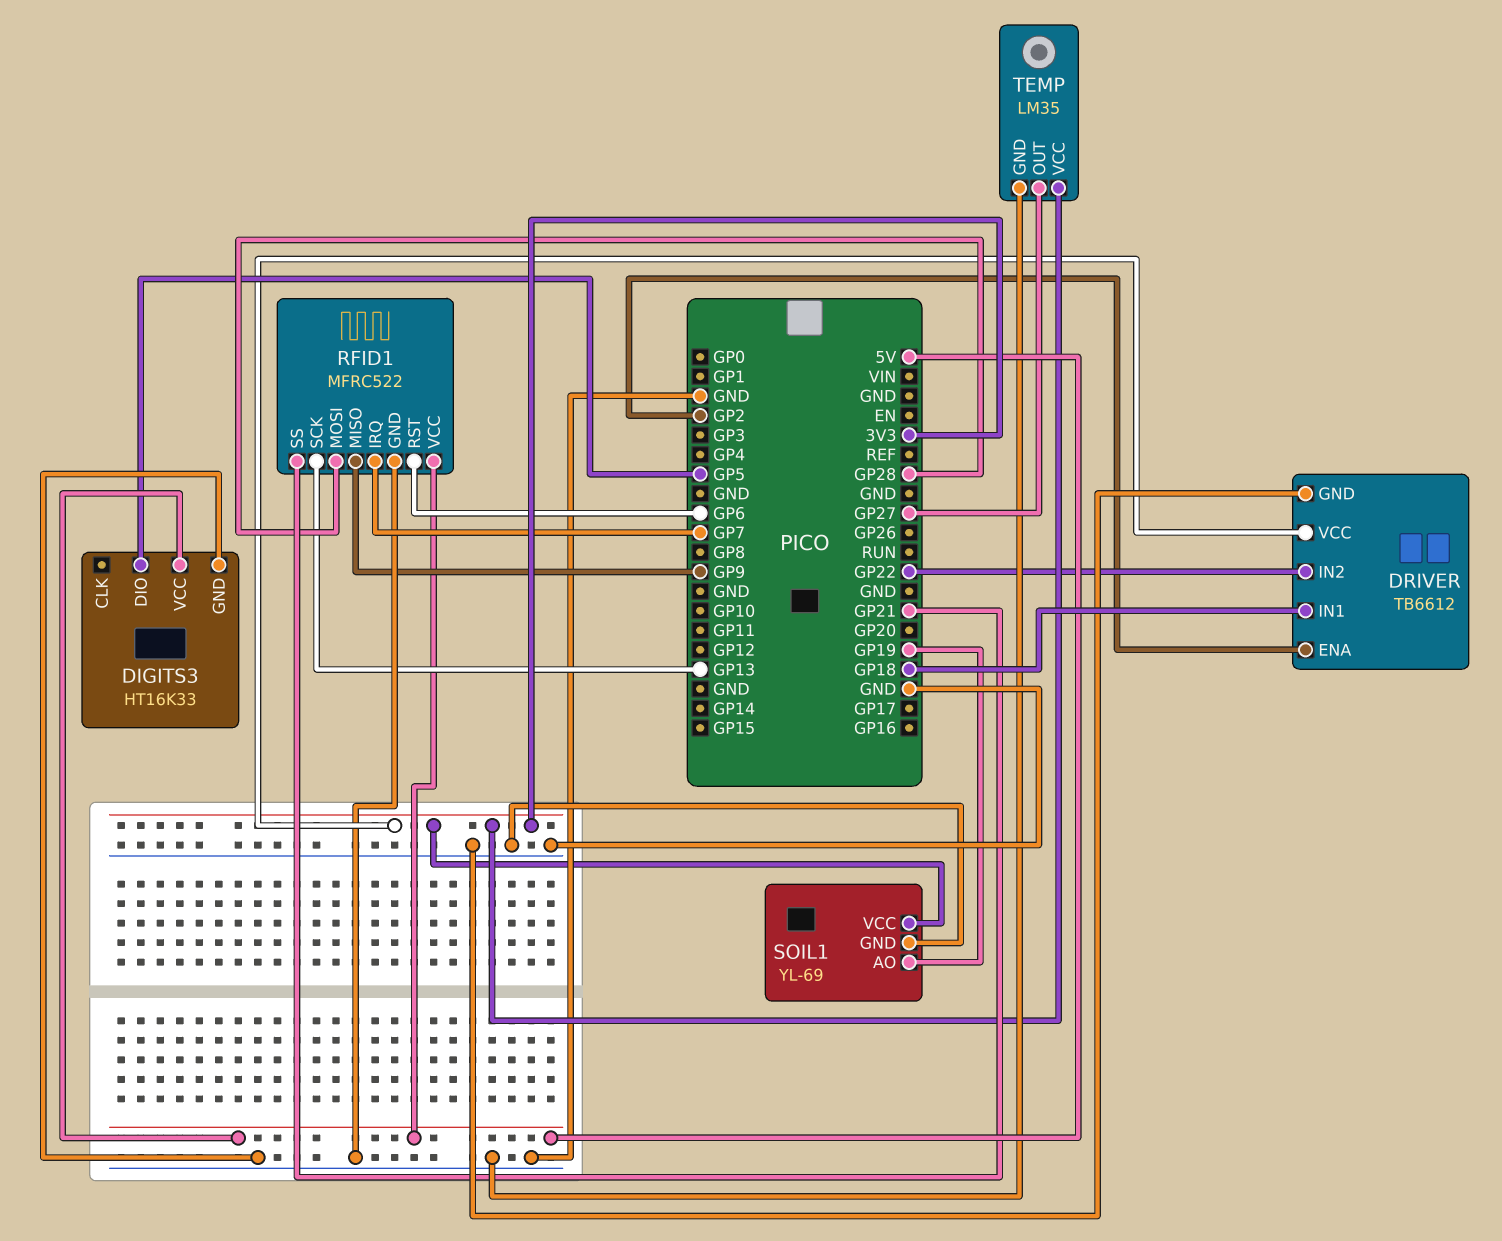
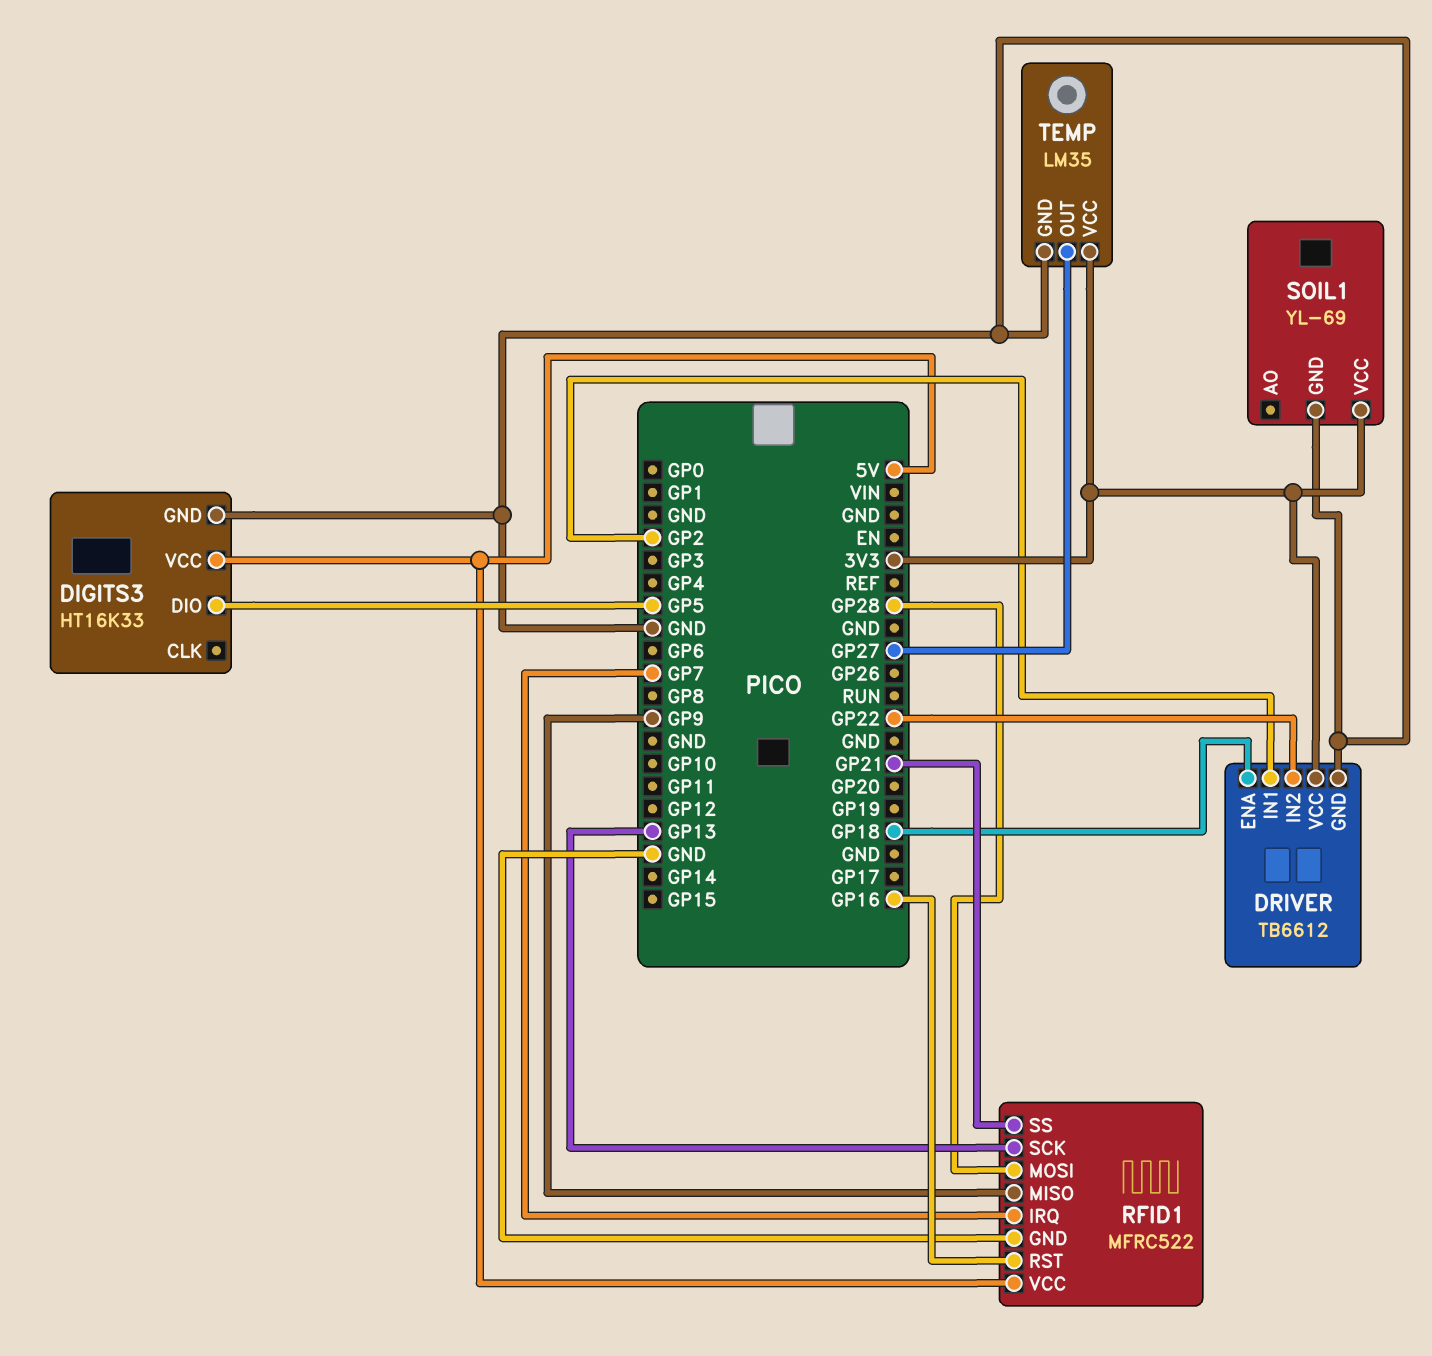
DRIVER pin ENA: GP2 -> GP18
DRIVER pin IN1: GP18 -> GP2
RFID1 pin RST: GP6 -> GP16
SOIL1 pin AO: GP19 -> none

